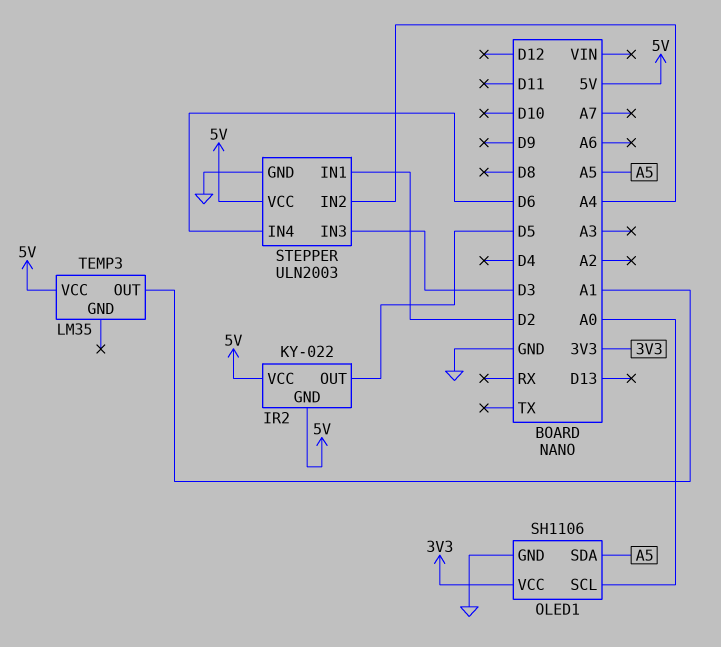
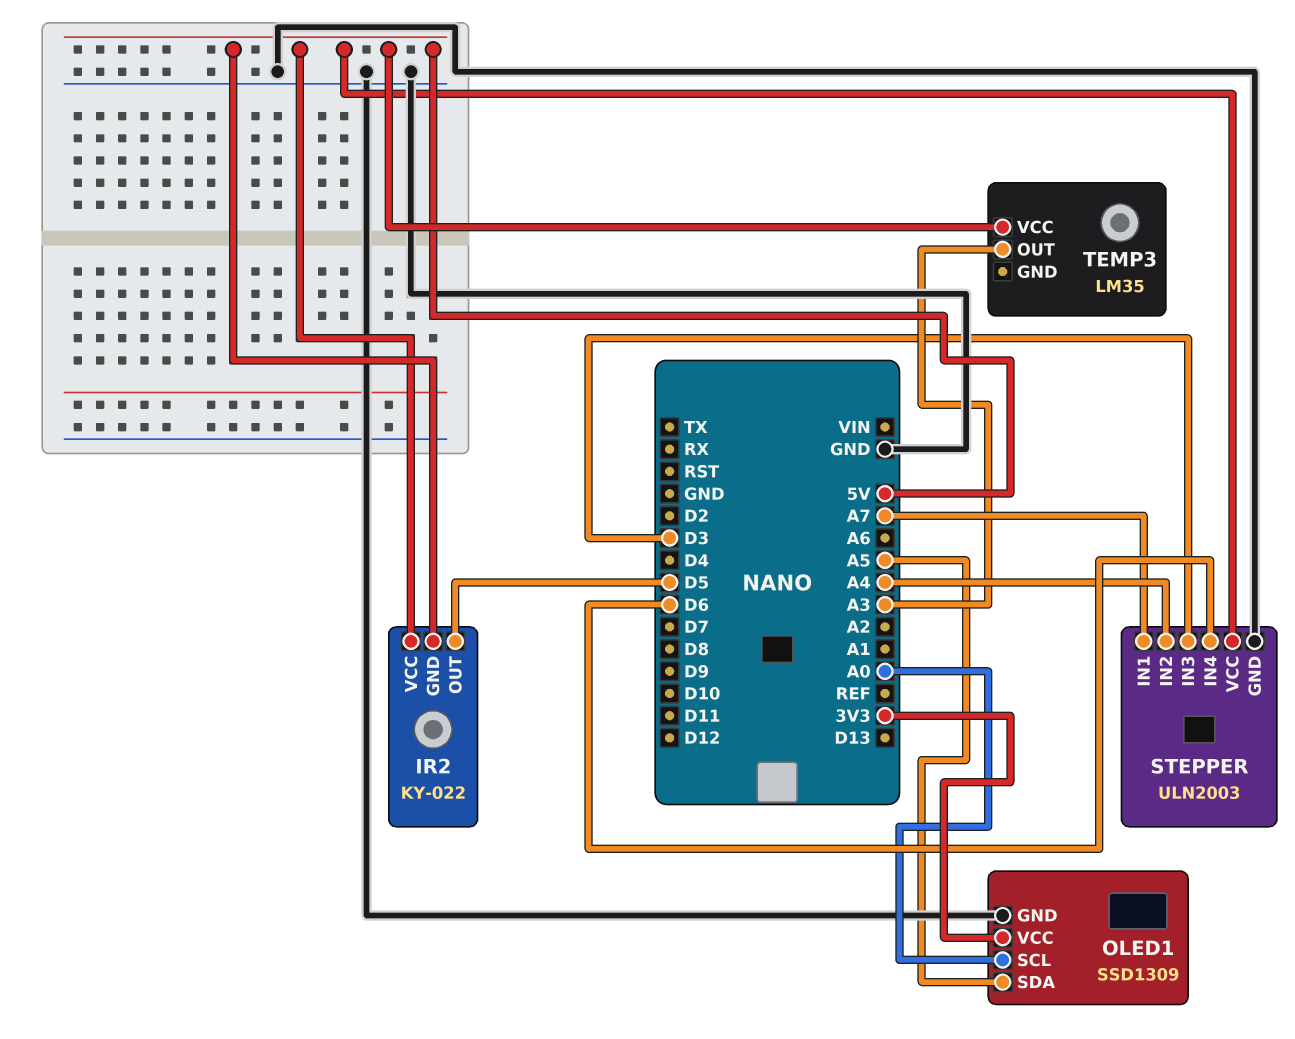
OLED1: SH1106 -> SSD1309
STEPPER pin IN1: D2 -> A7
TEMP3 pin OUT: A1 -> A3

